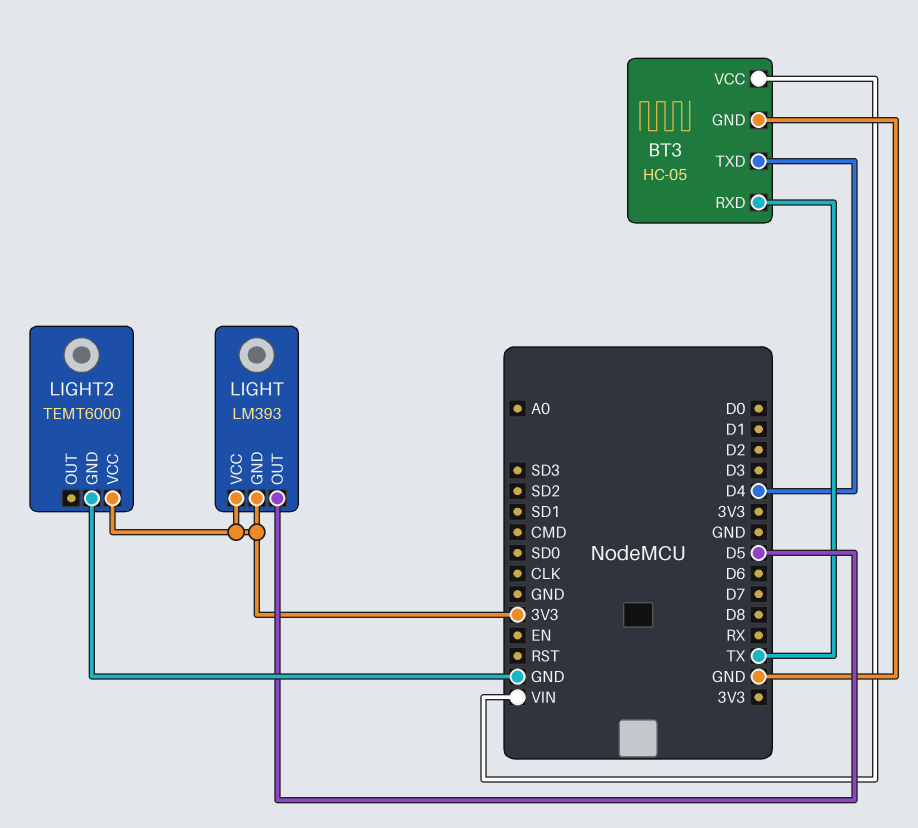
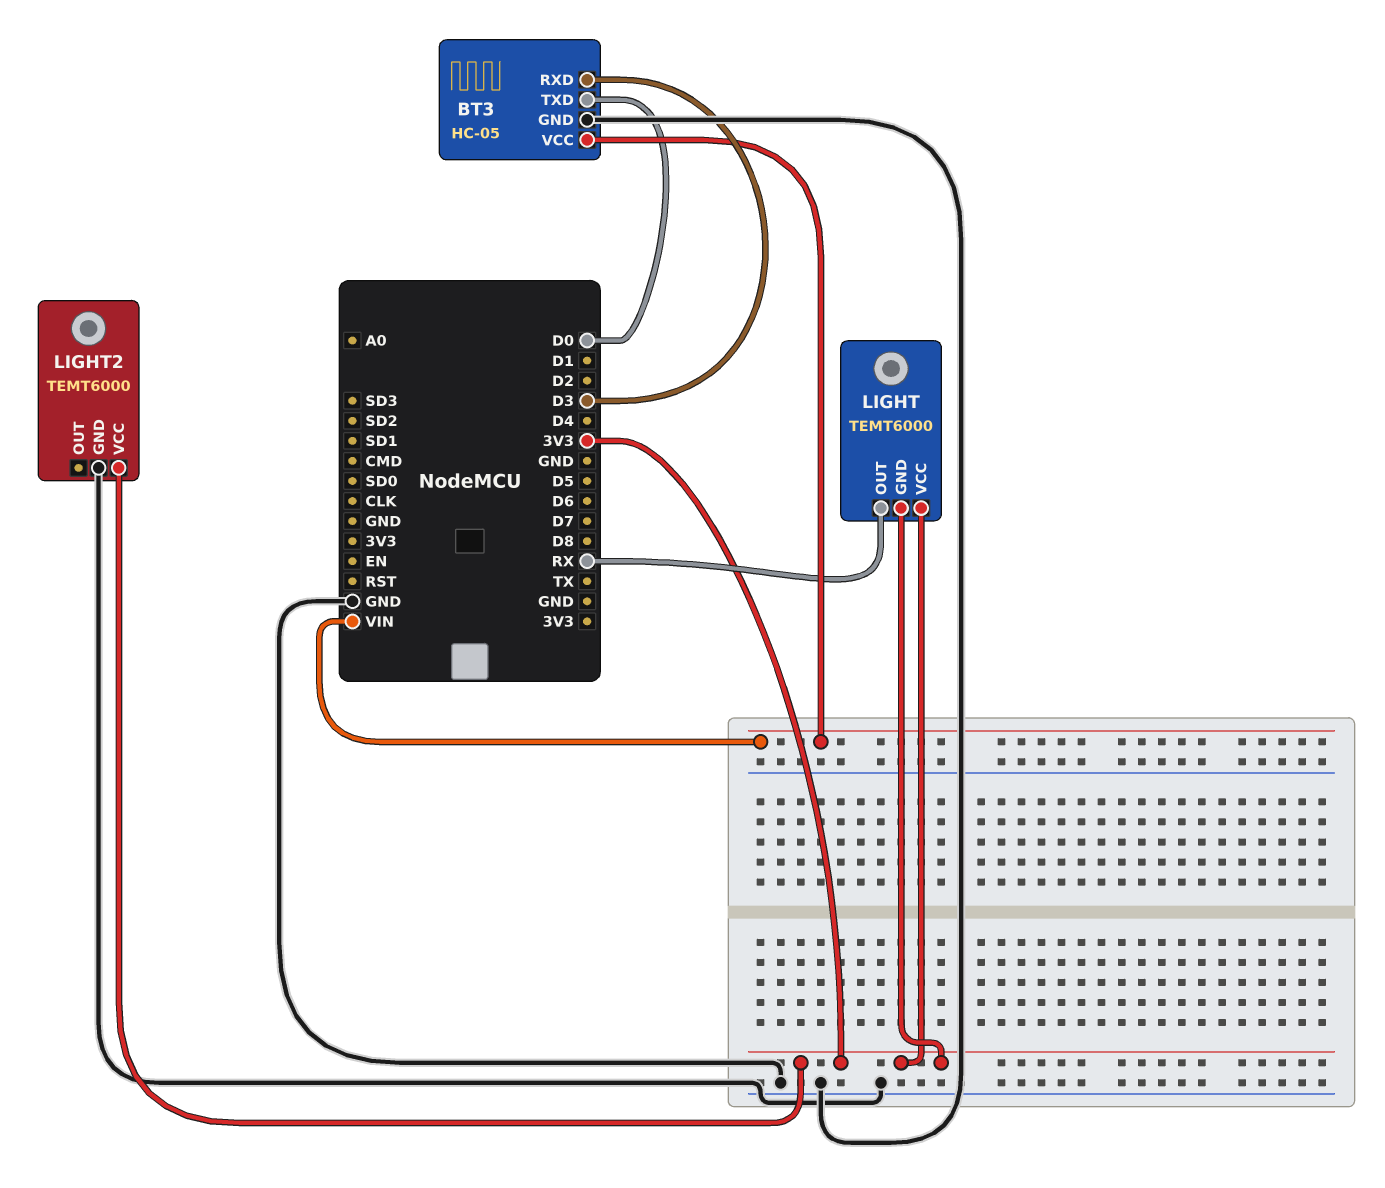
BT3 pin RXD: TX -> D3
BT3 pin TXD: D4 -> D0
LIGHT: LM393 -> TEMT6000
LIGHT pin OUT: D5 -> RX

